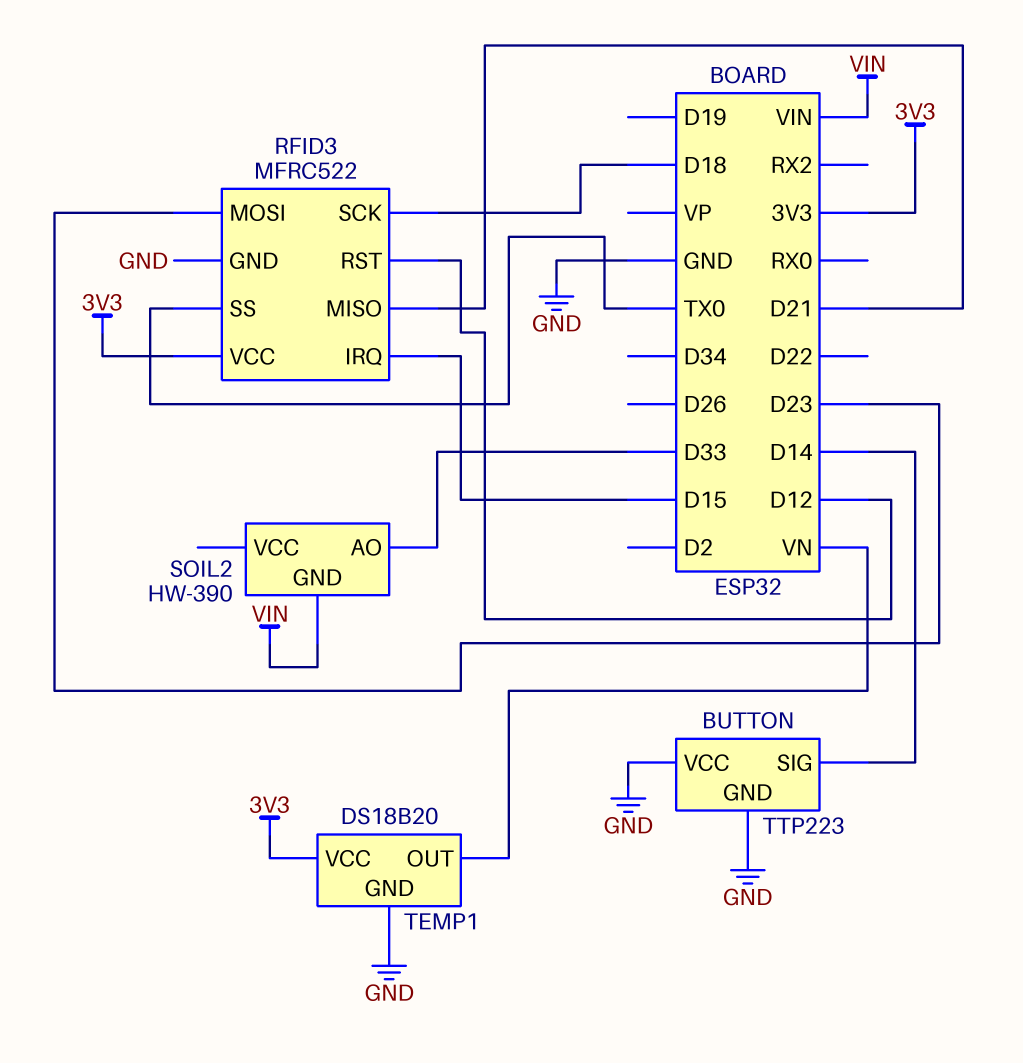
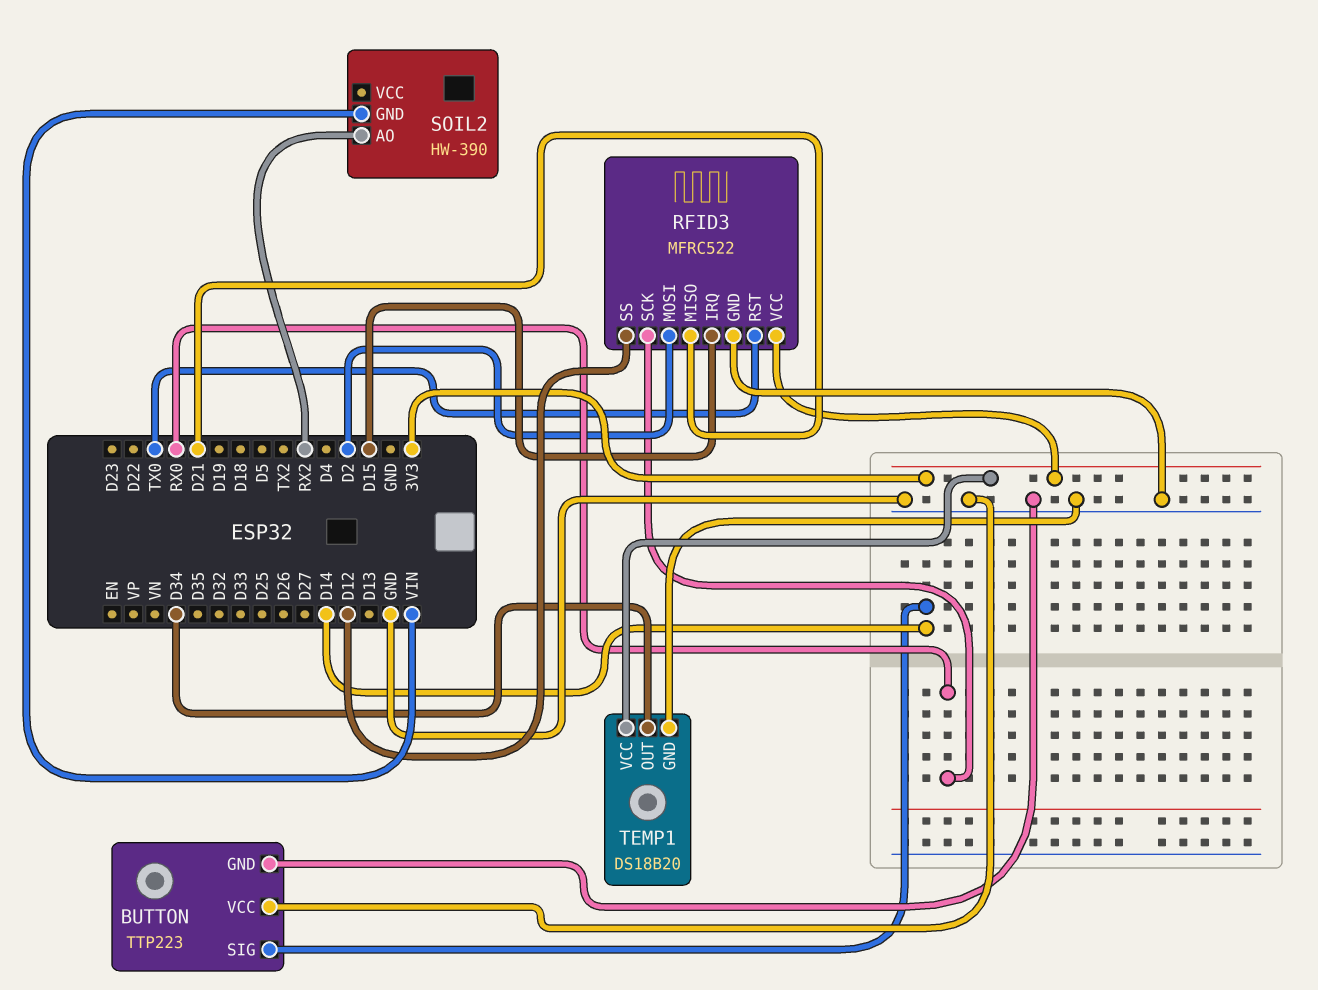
RFID3 pin MOSI: D23 -> D2
RFID3 pin RST: D12 -> TX0
RFID3 pin SCK: D18 -> RX0
RFID3 pin SS: TX0 -> D12
SOIL2 pin AO: D33 -> RX2
TEMP1 pin OUT: VN -> D34

